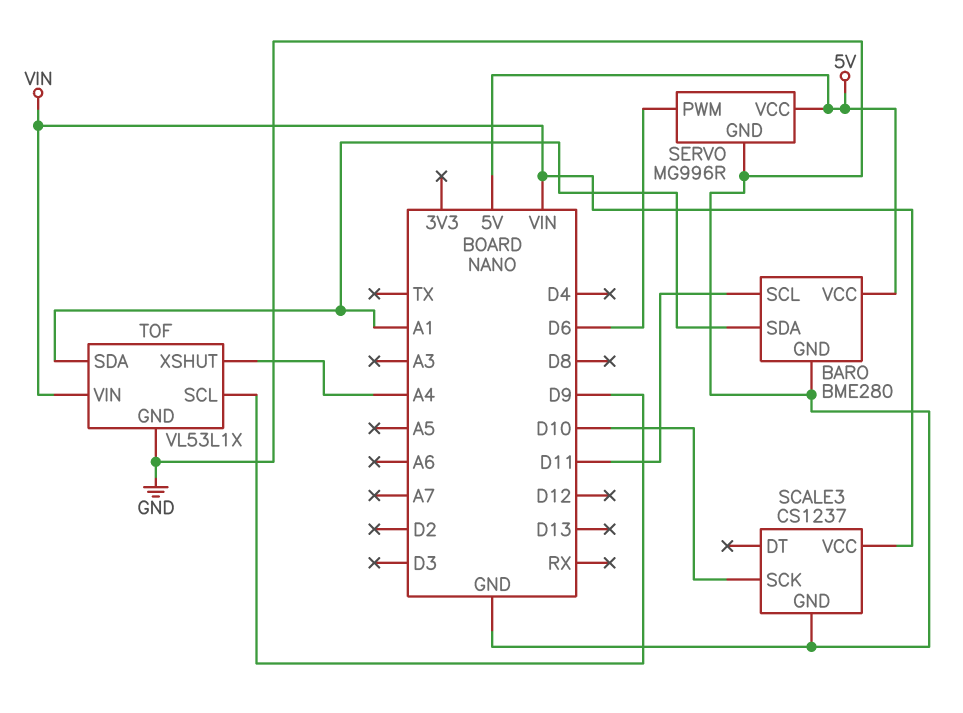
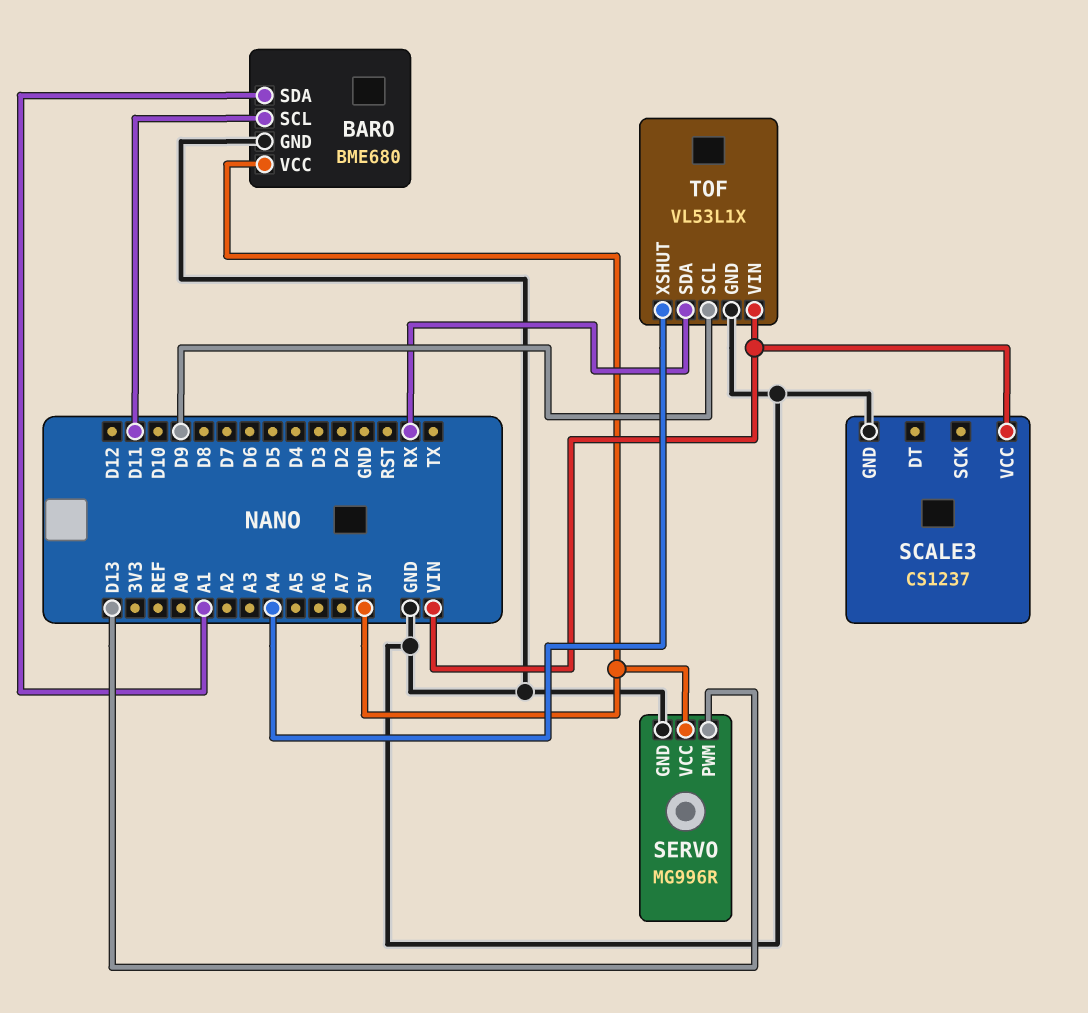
BARO: BME280 -> BME680
SCALE3 pin SCK: D10 -> none
SERVO pin PWM: D6 -> D13
TOF pin SDA: A1 -> RX

